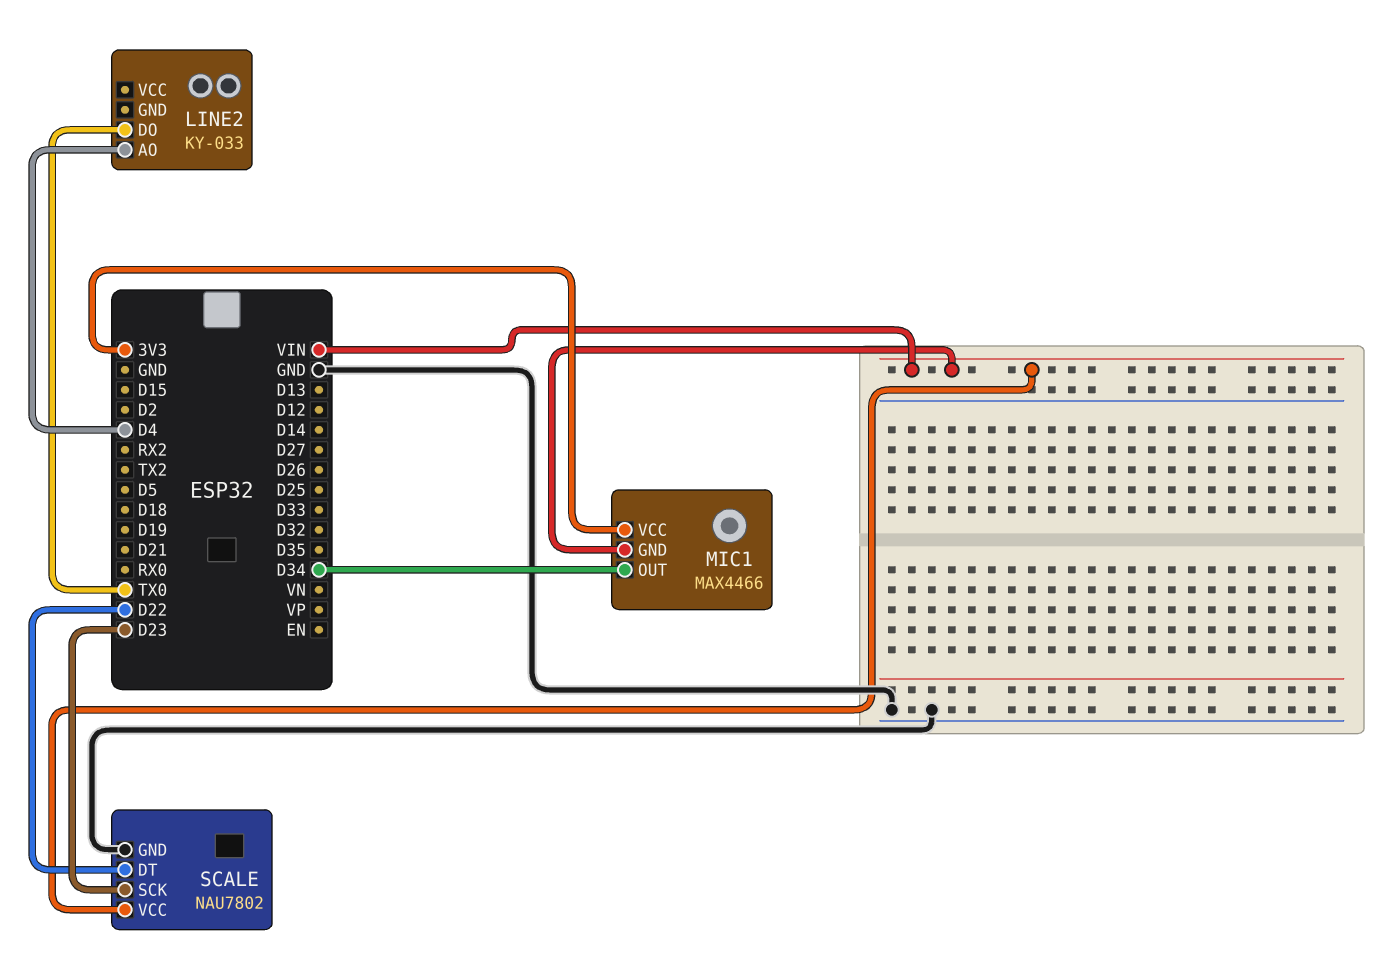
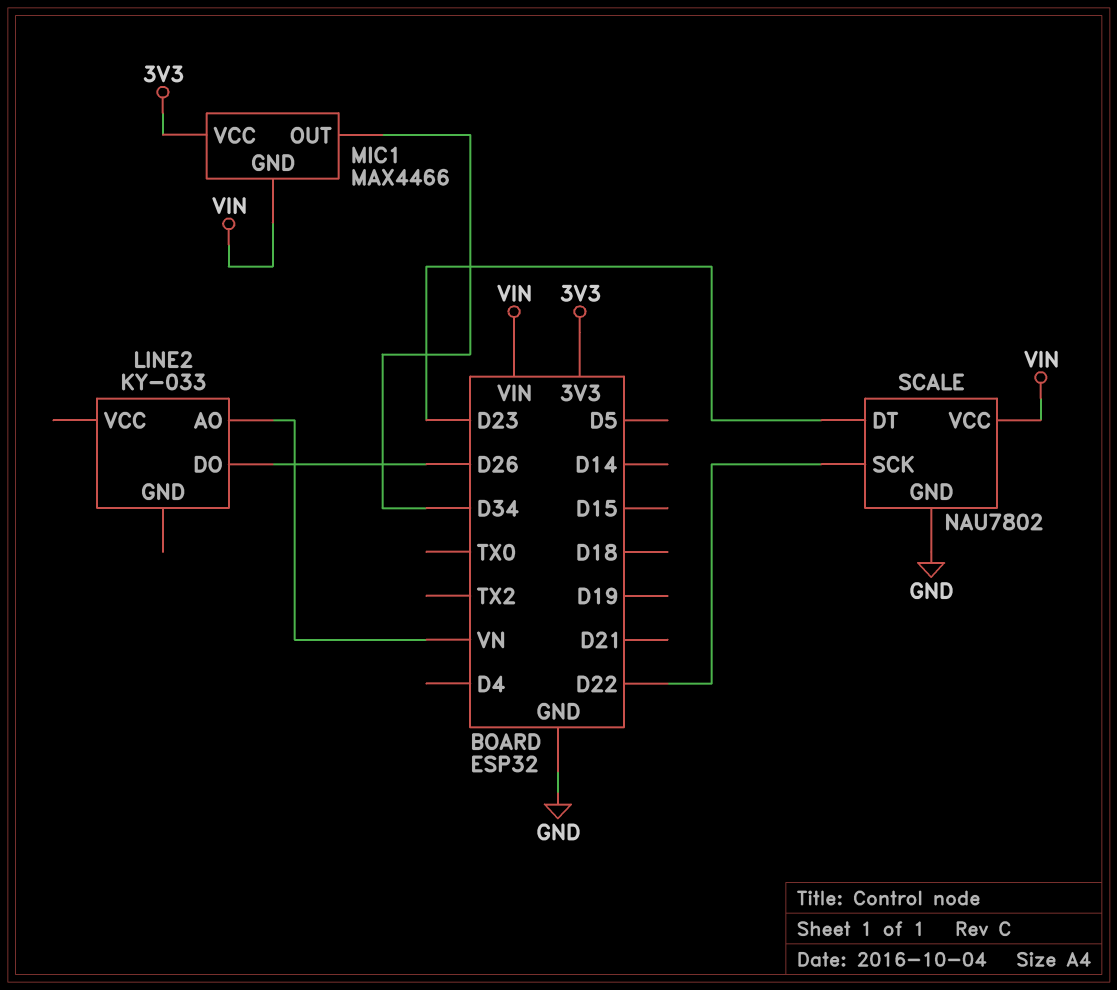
LINE2 pin AO: D4 -> VN
LINE2 pin DO: TX0 -> D26
SCALE pin DT: D22 -> D23
SCALE pin SCK: D23 -> D22

